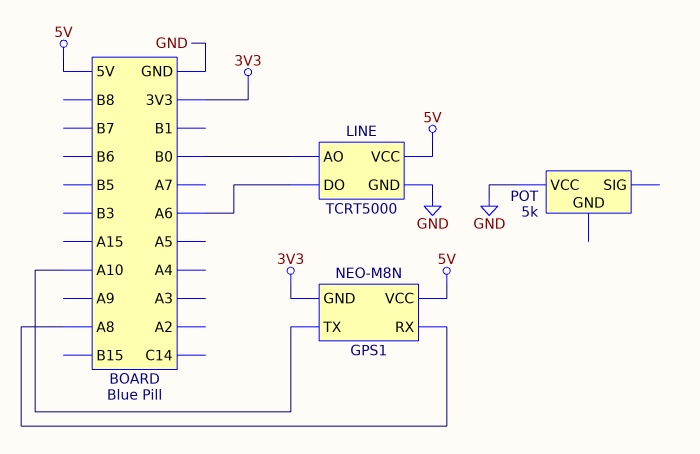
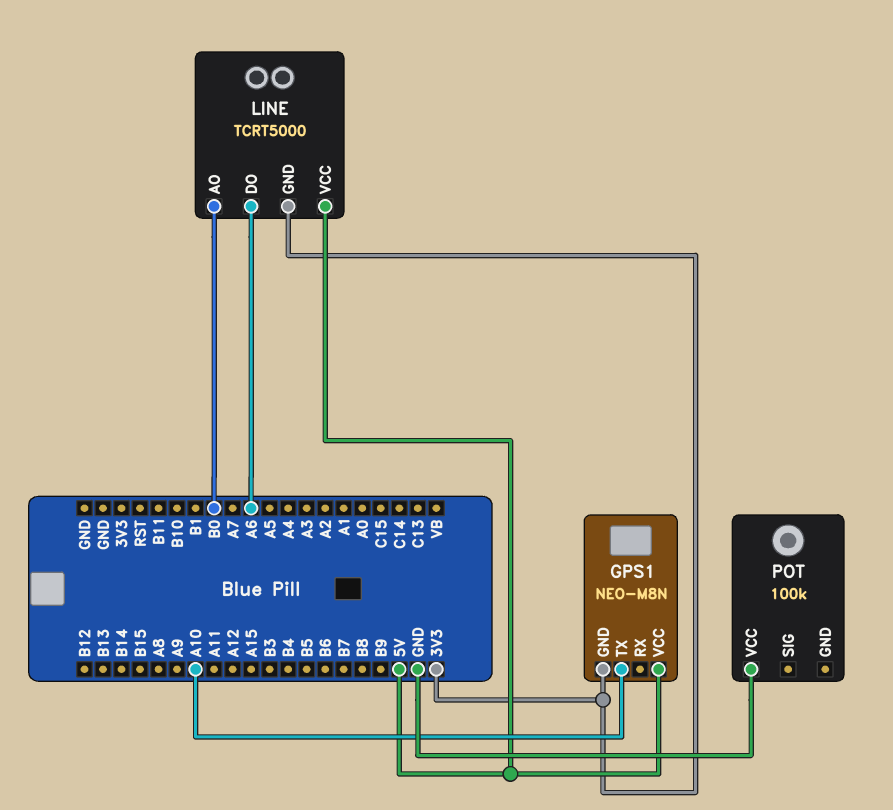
GPS1 pin RX: A8 -> none
LINE pin GND: GND -> 3V3
POT: 5k -> 100k

